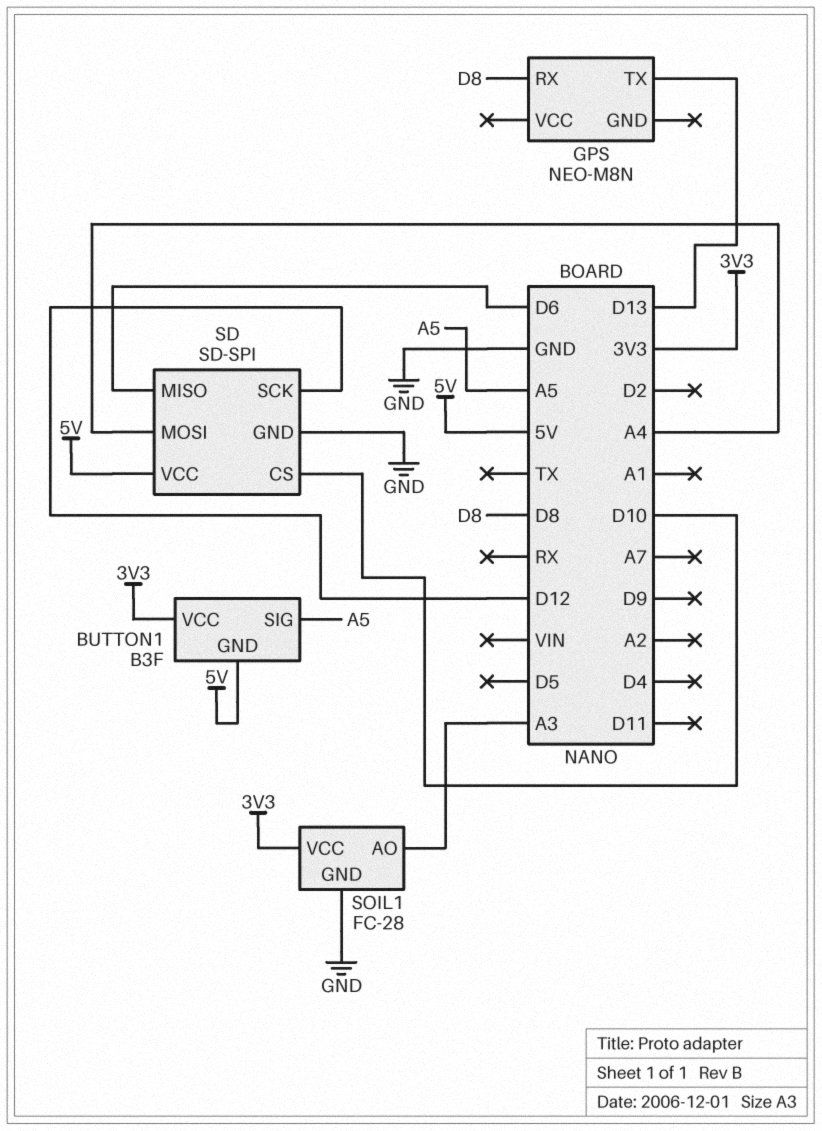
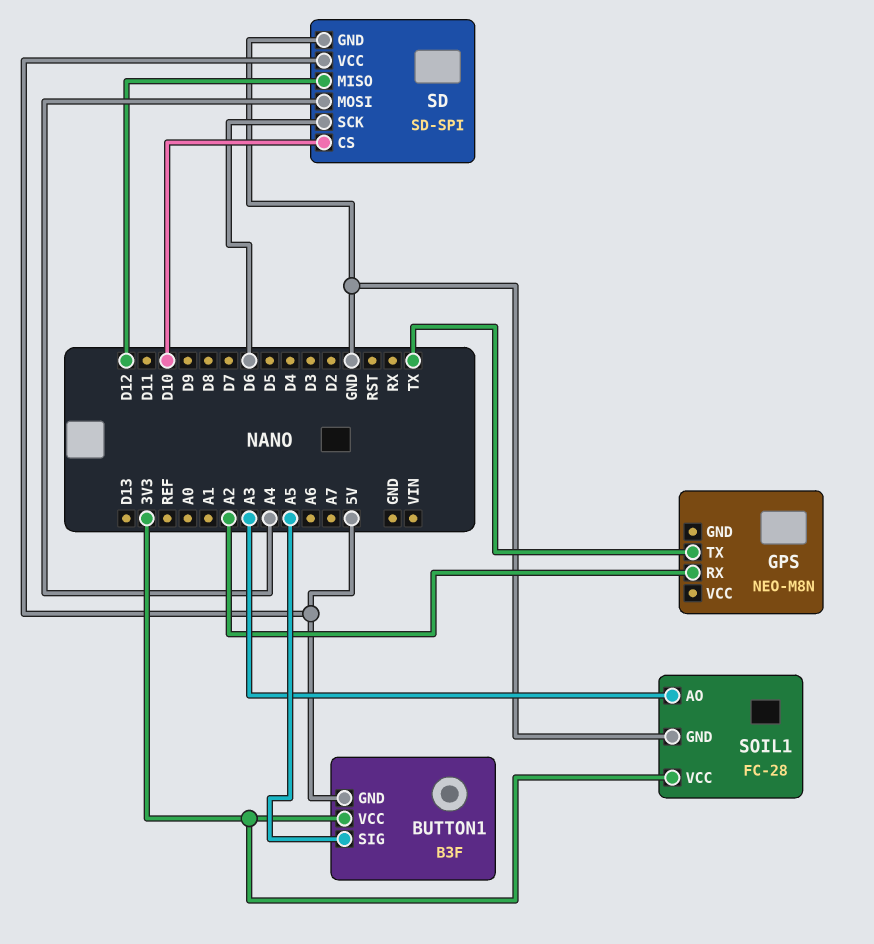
GPS pin RX: D8 -> A2
GPS pin TX: D13 -> TX
SD pin MISO: D6 -> D12
SD pin SCK: D12 -> D6

